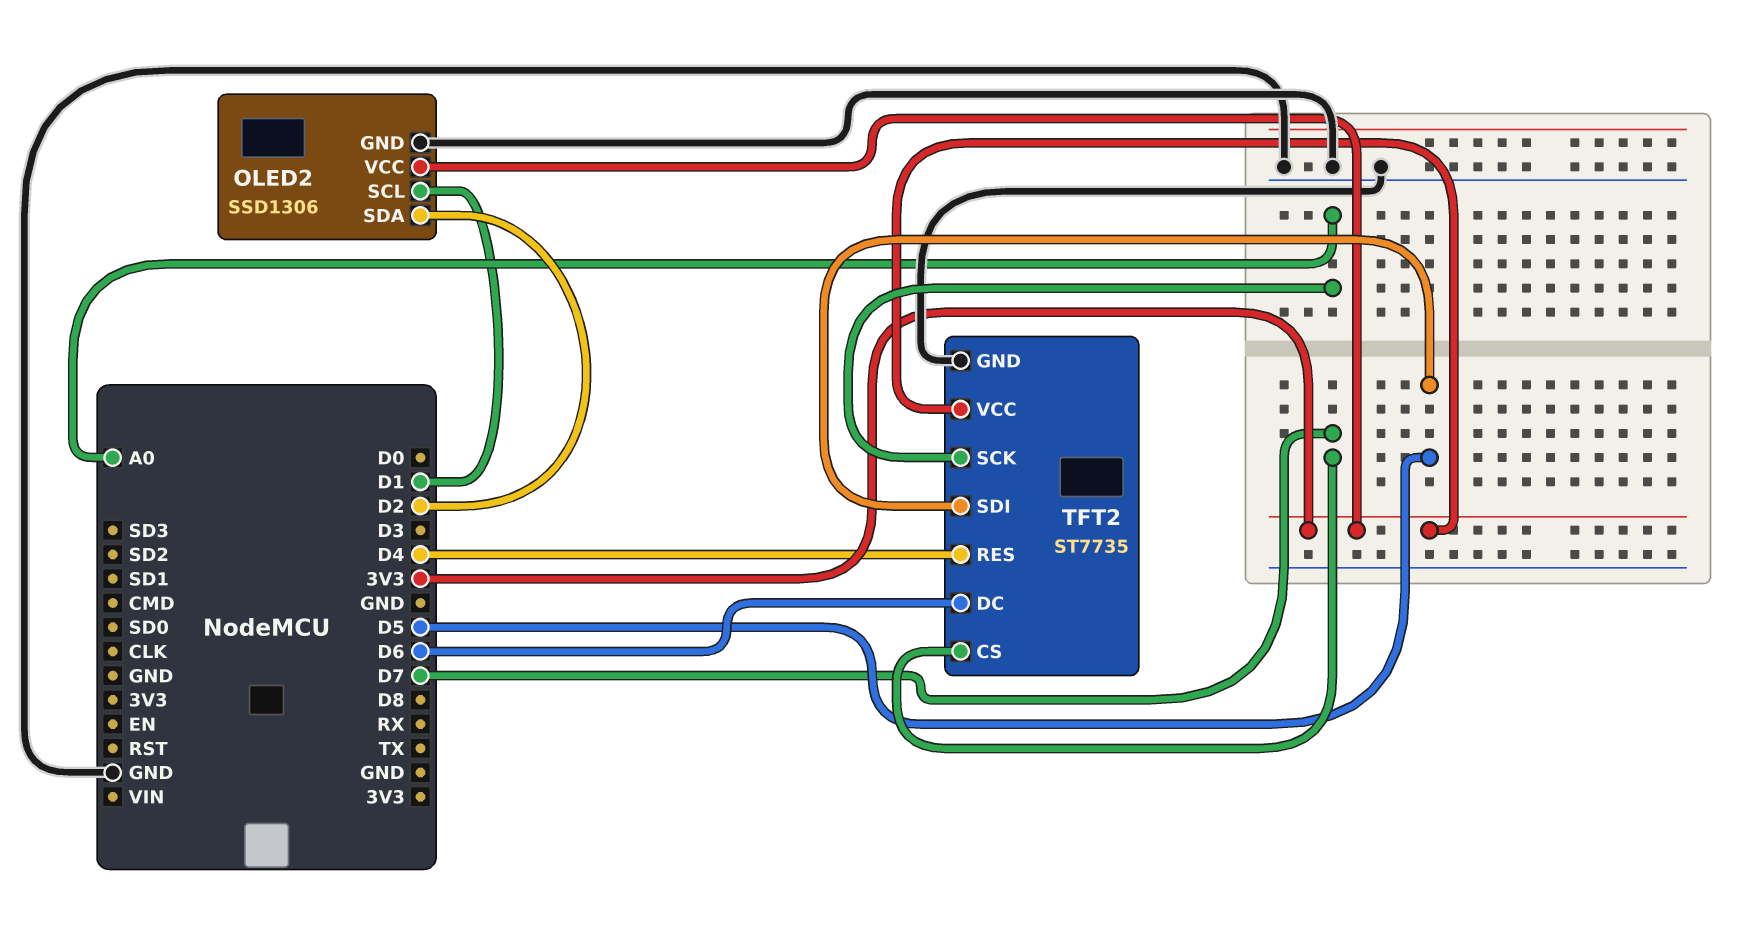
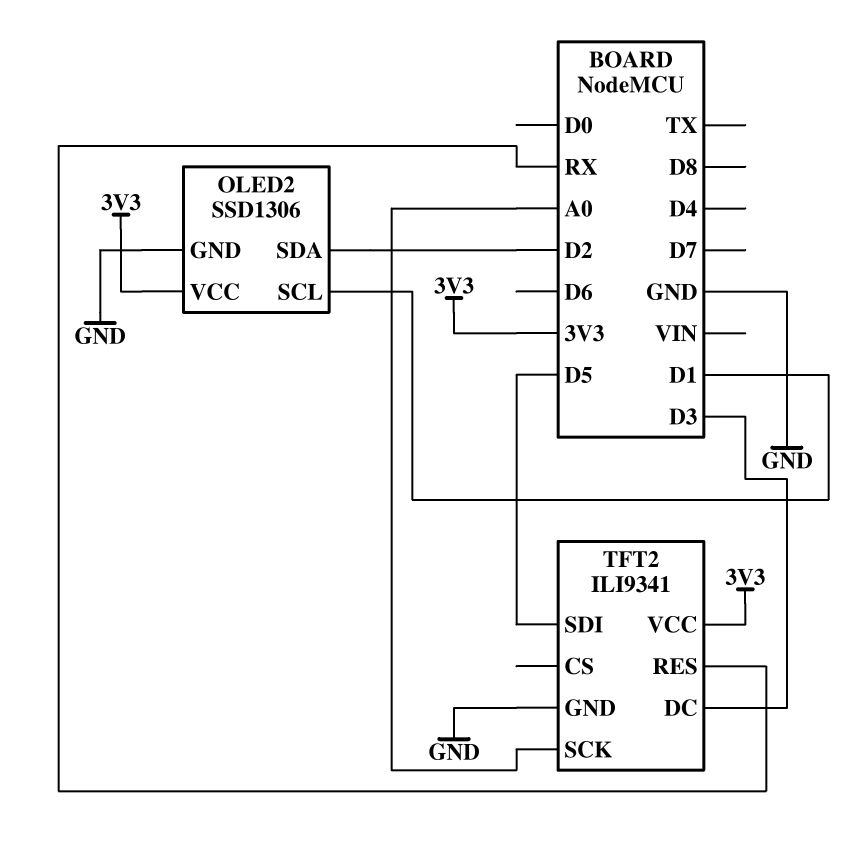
TFT2: ST7735 -> ILI9341
TFT2 pin CS: D7 -> none
TFT2 pin DC: D6 -> D3
TFT2 pin RES: D4 -> RX

